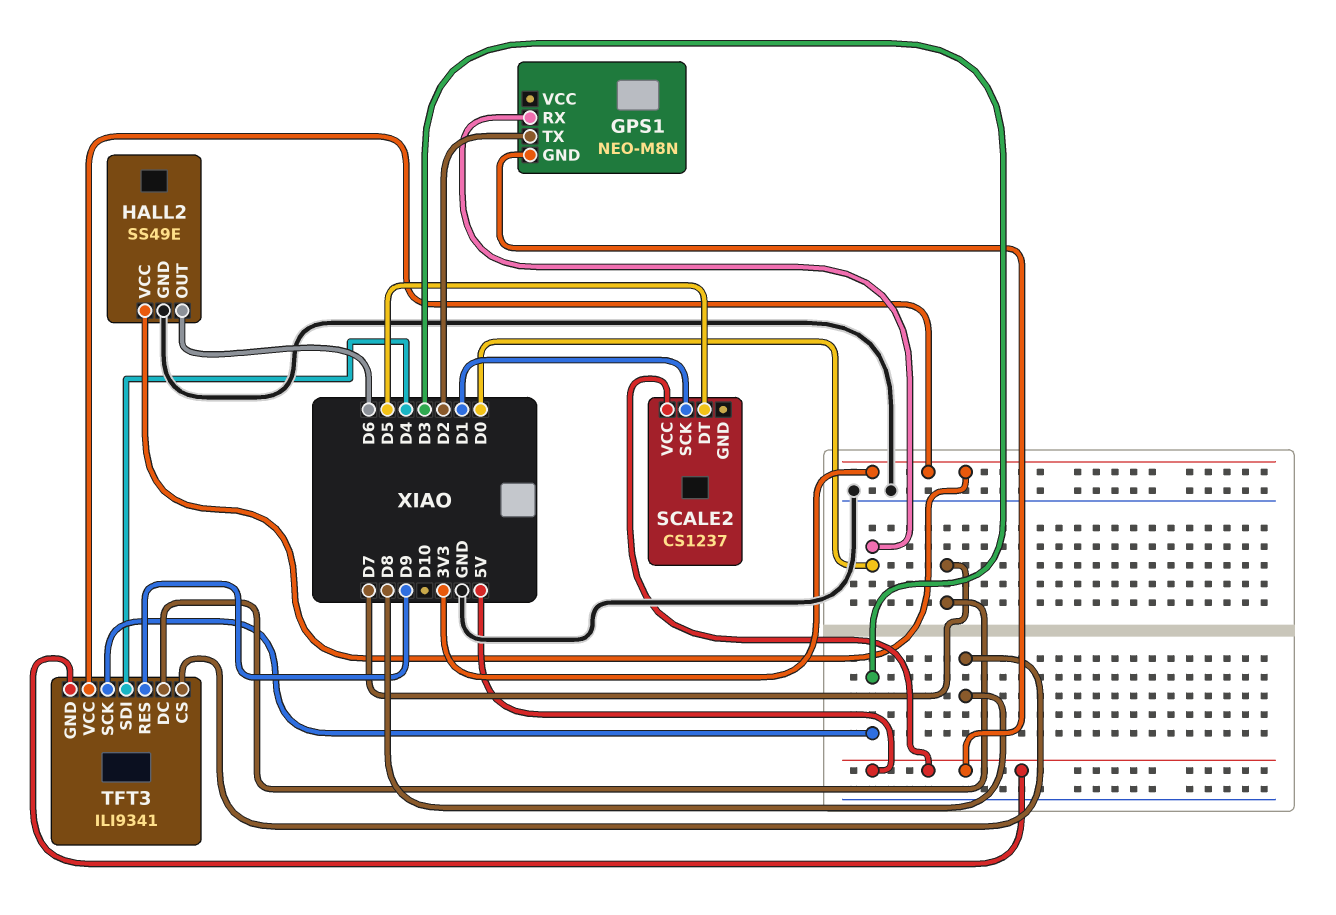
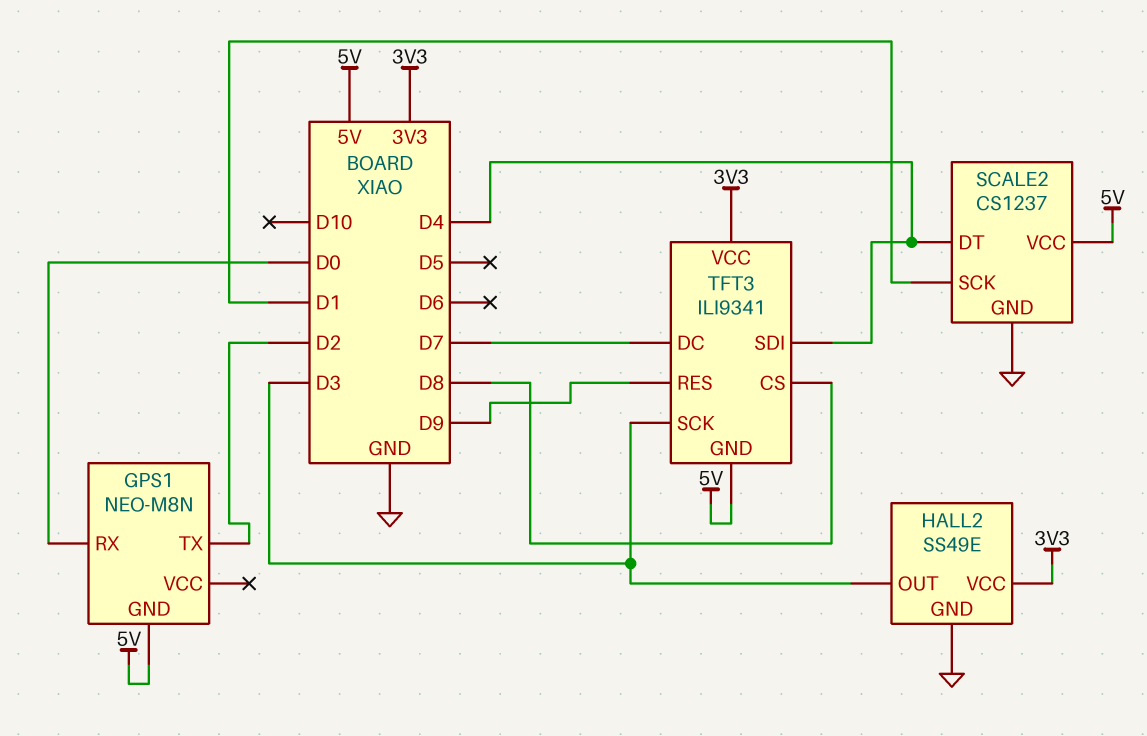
HALL2 pin OUT: D6 -> D3
SCALE2 pin DT: D5 -> D4
SCALE2 pin GND: none -> GND

